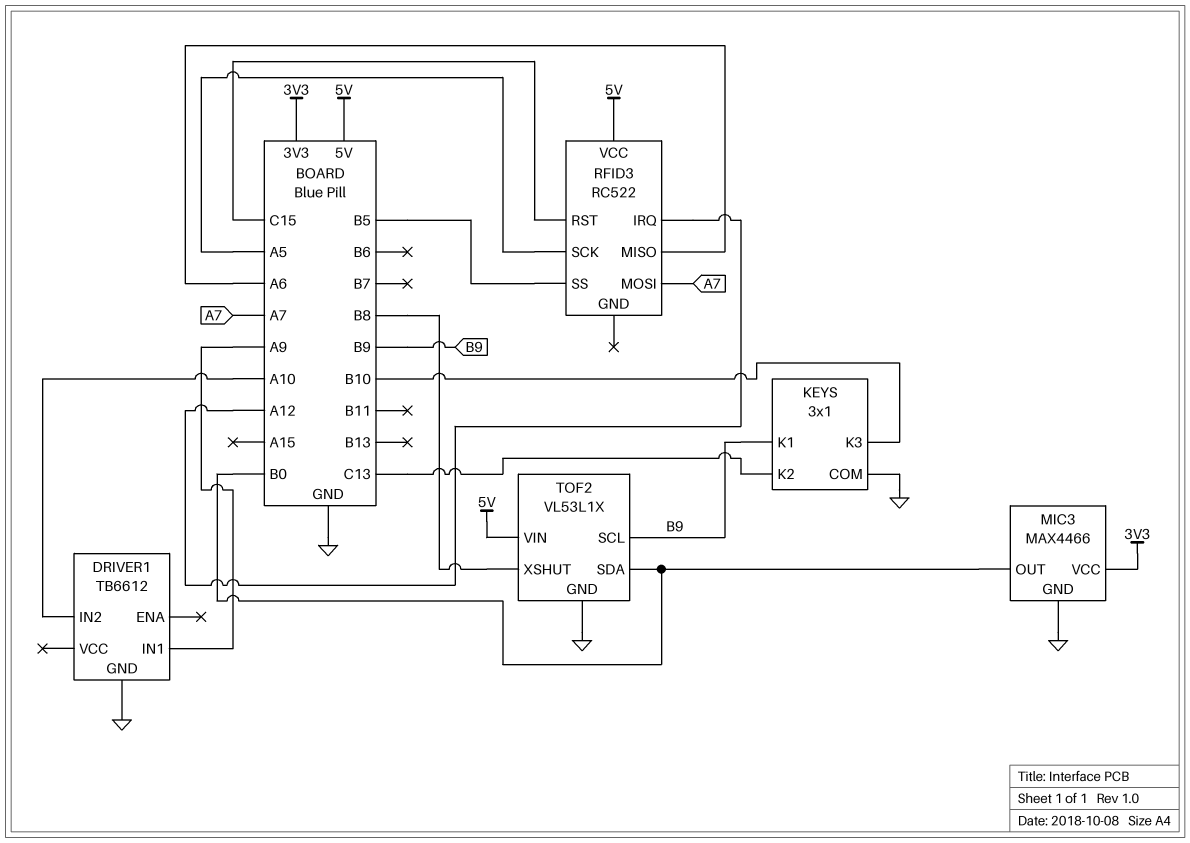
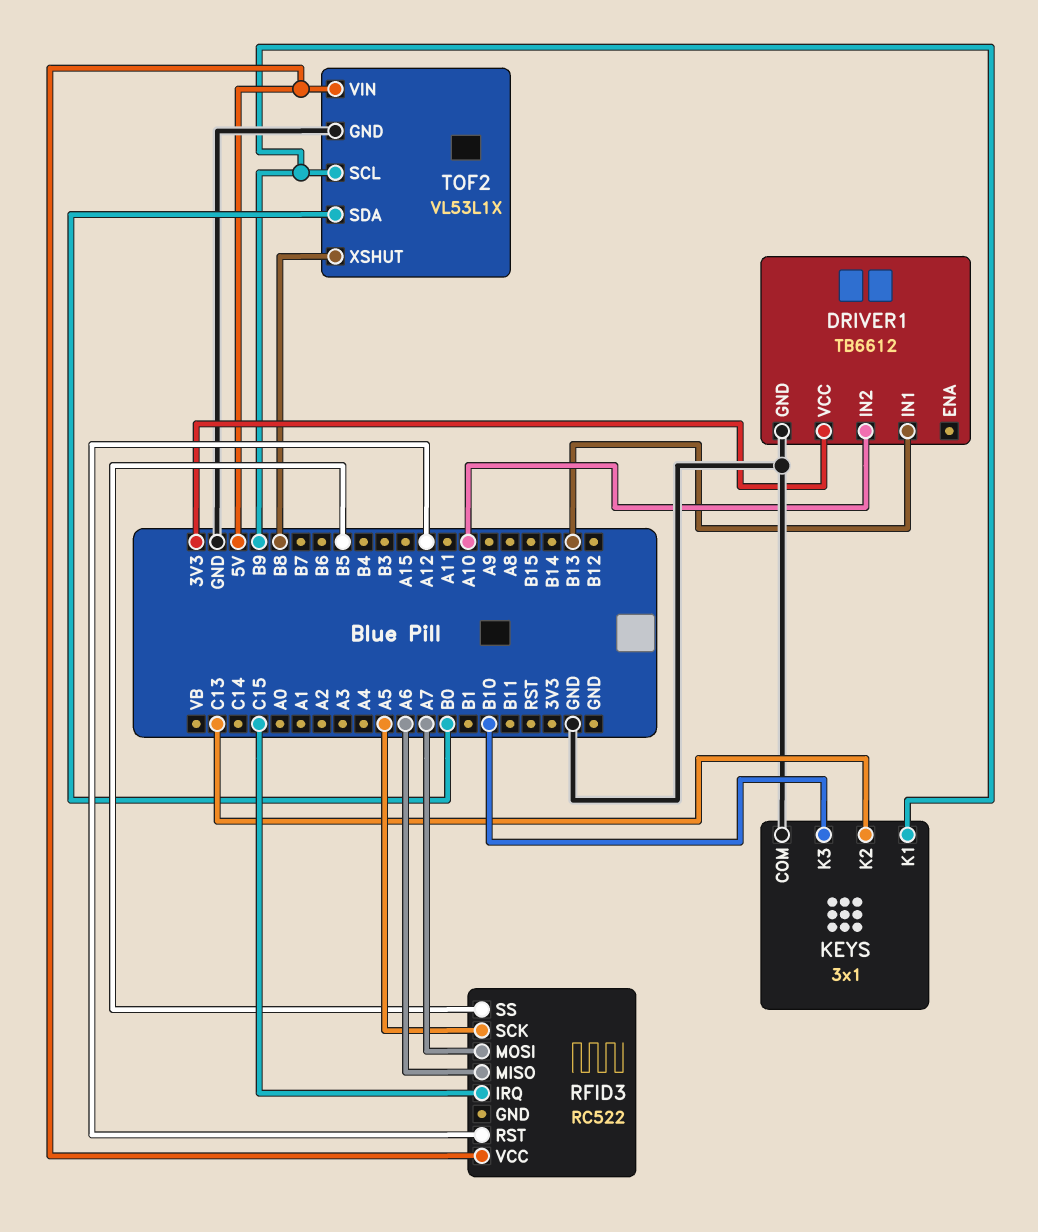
DRIVER1 pin IN1: A9 -> B13
DRIVER1 pin VCC: none -> 3V3
MIC3: MAX4466 -> none
MIC3 pin GND: GND -> none
MIC3 pin OUT: B0 -> none
MIC3 pin VCC: 3V3 -> none
RFID3 pin IRQ: A12 -> C15
RFID3 pin RST: C15 -> A12

